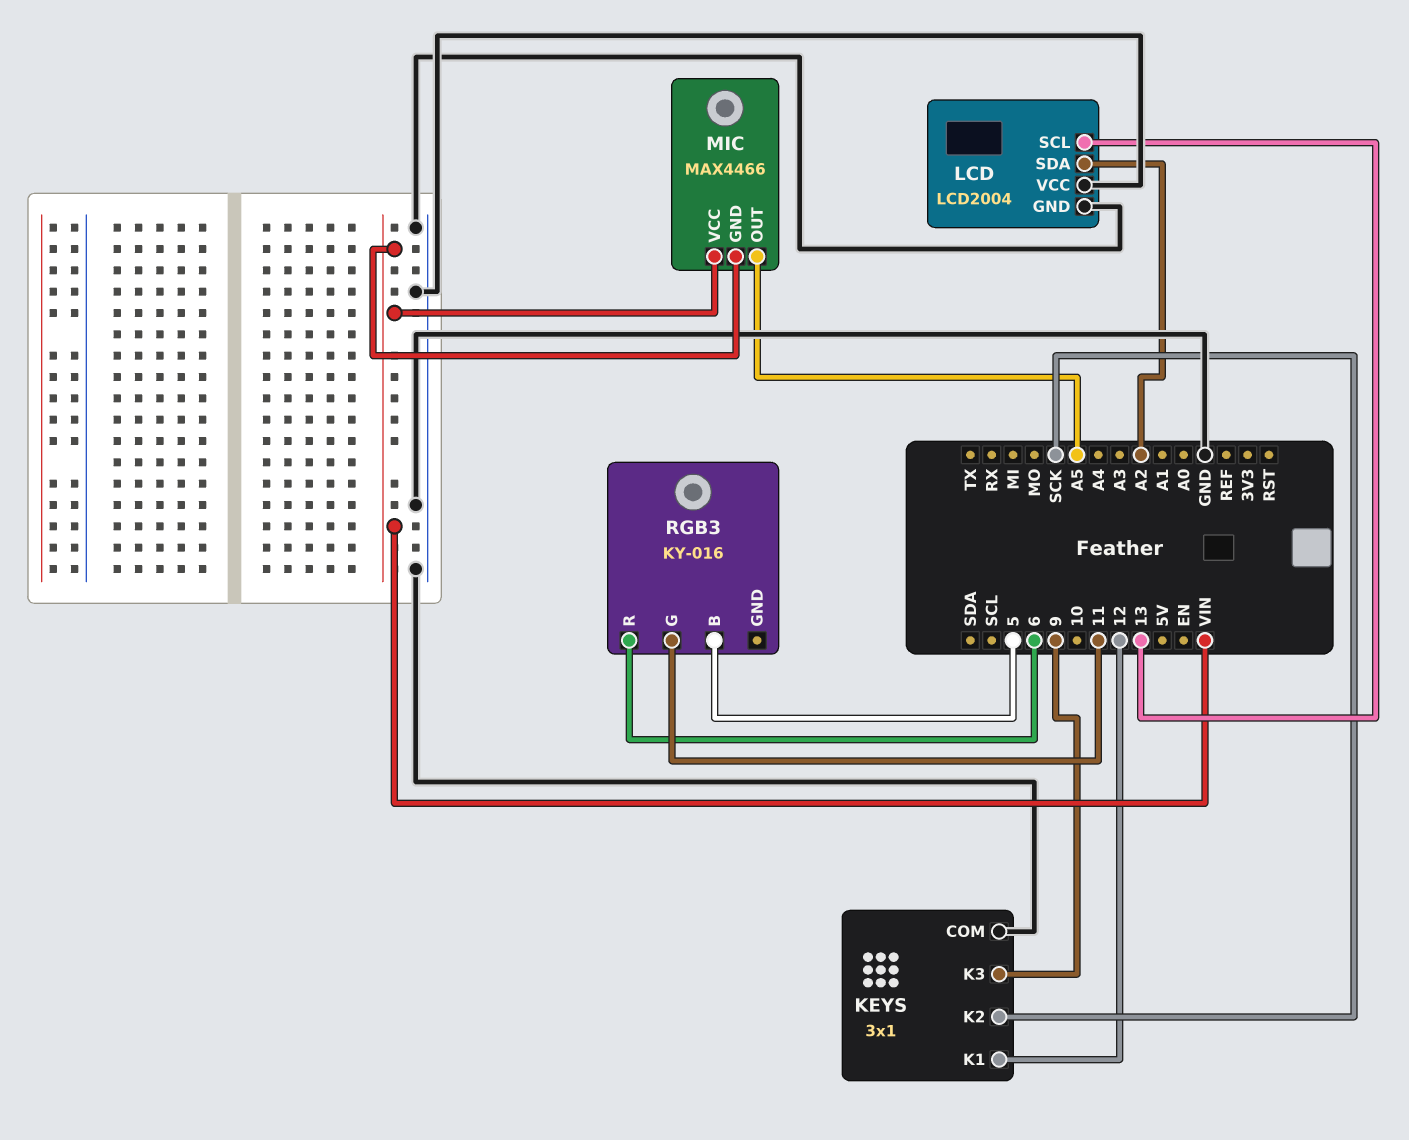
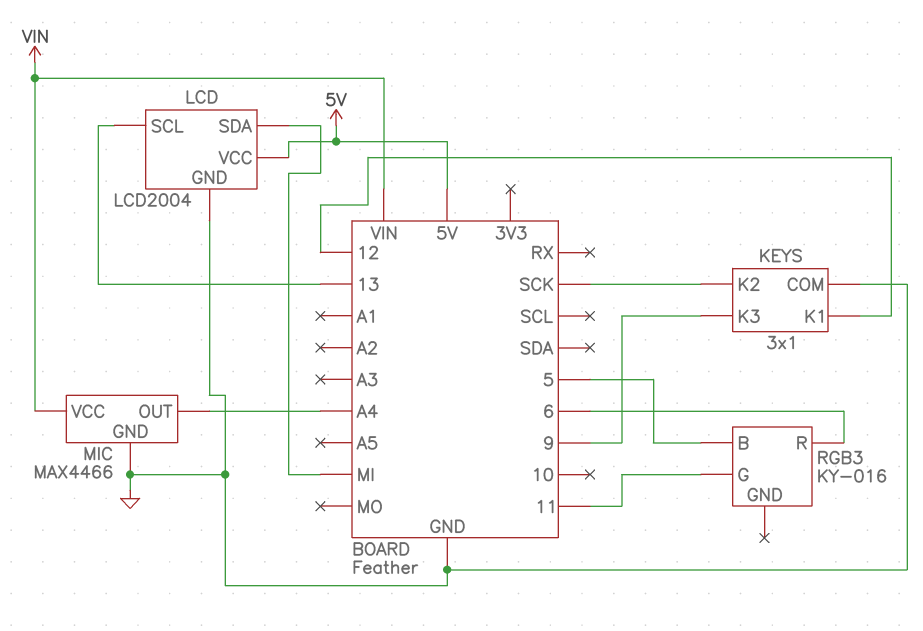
LCD pin SDA: A2 -> MI
LCD pin VCC: GND -> 5V
MIC pin GND: VIN -> GND
MIC pin OUT: A5 -> A4

